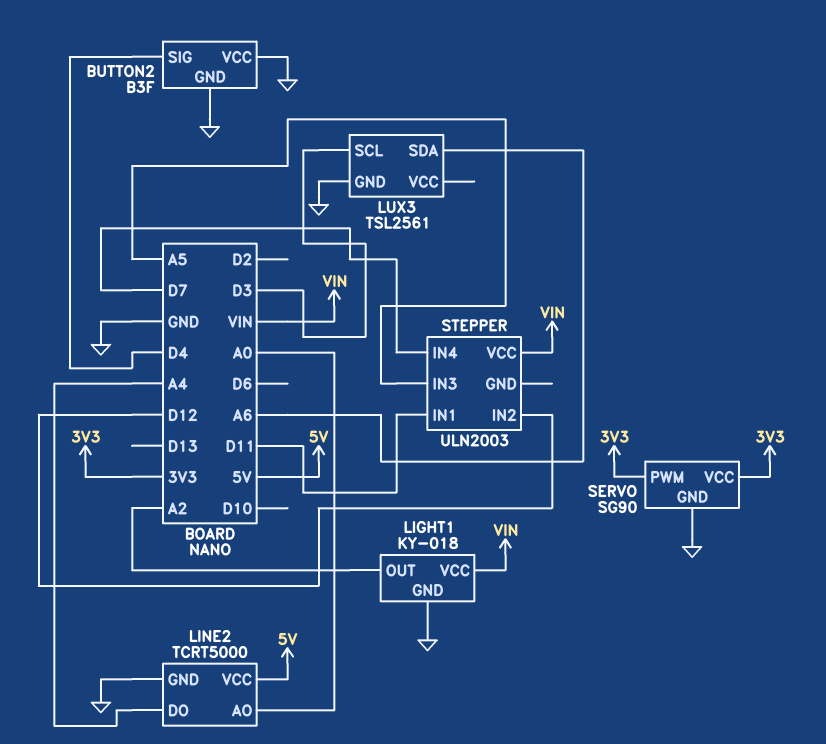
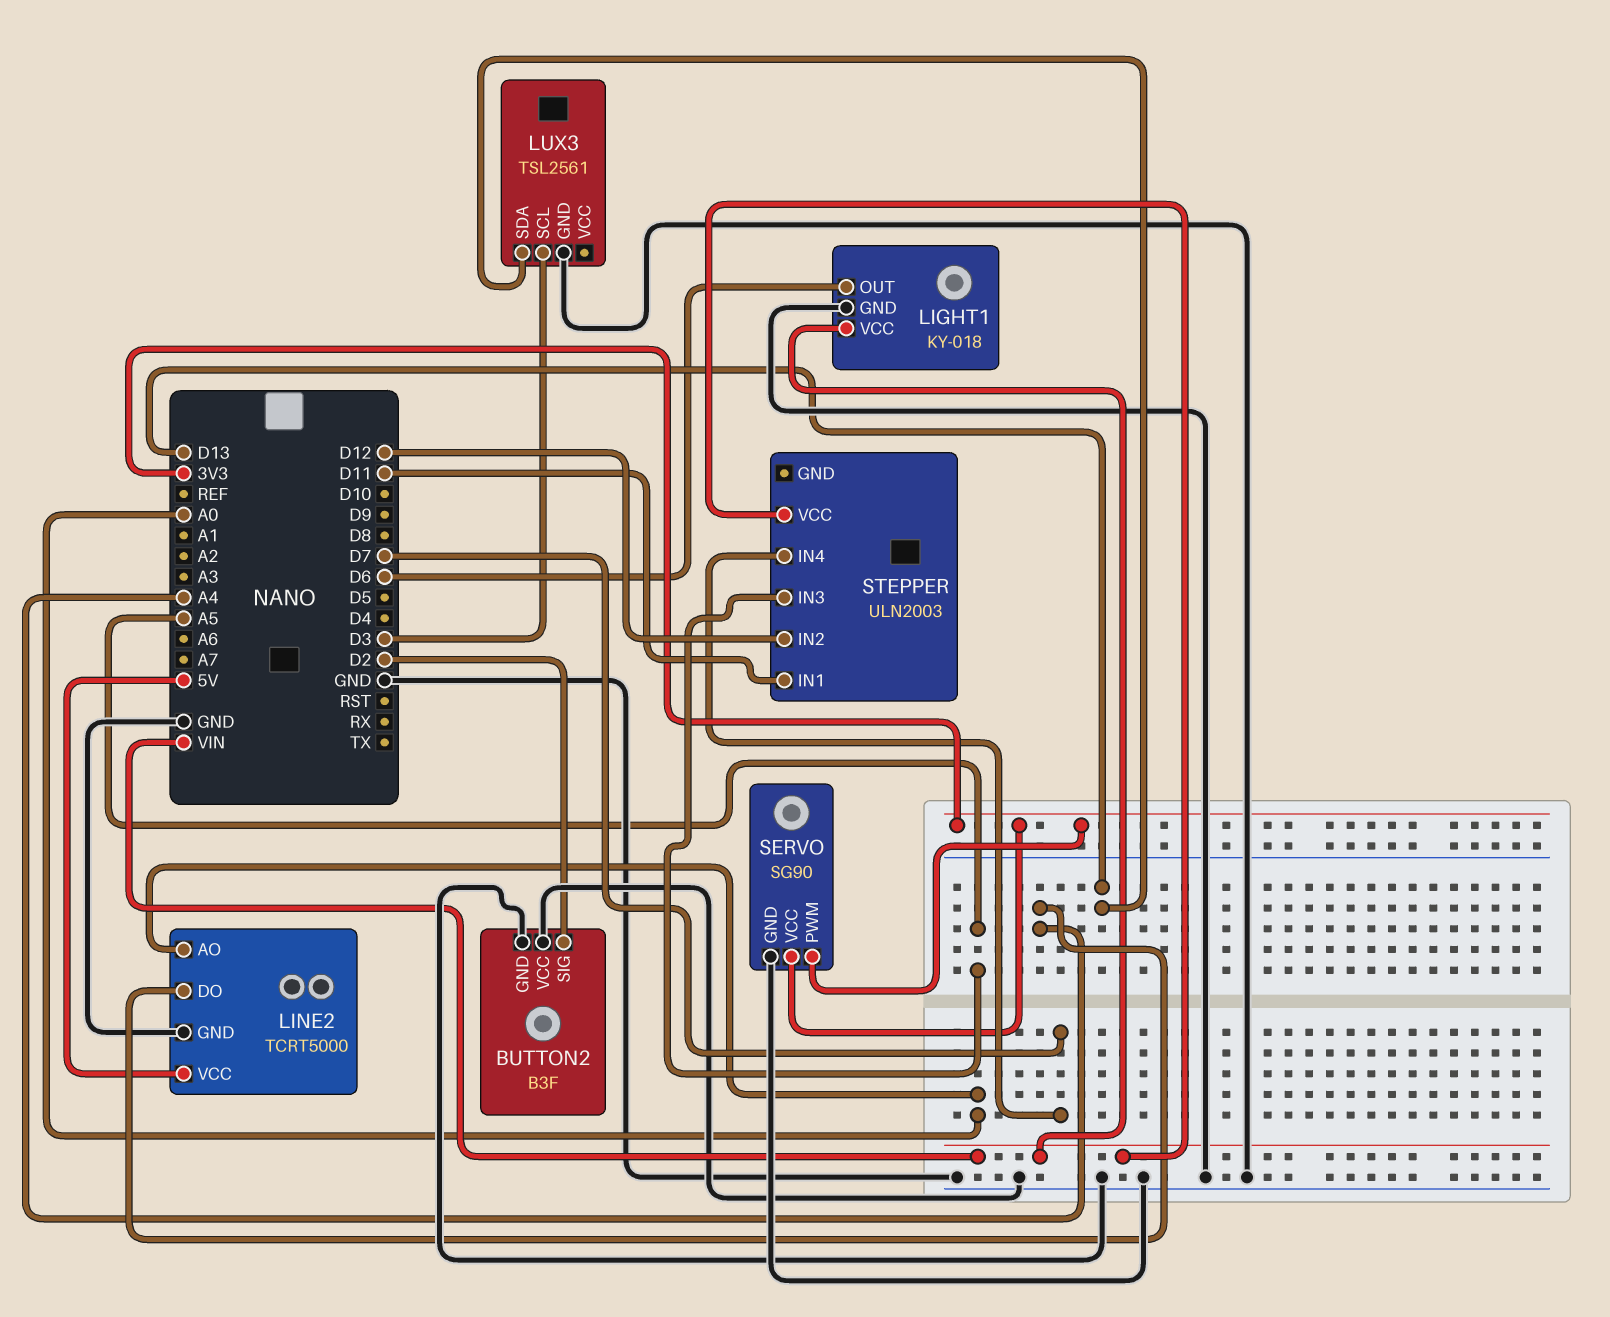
BUTTON2 pin SIG: D4 -> D2
LIGHT1 pin OUT: A2 -> D6
LUX3 pin SDA: A6 -> D13

